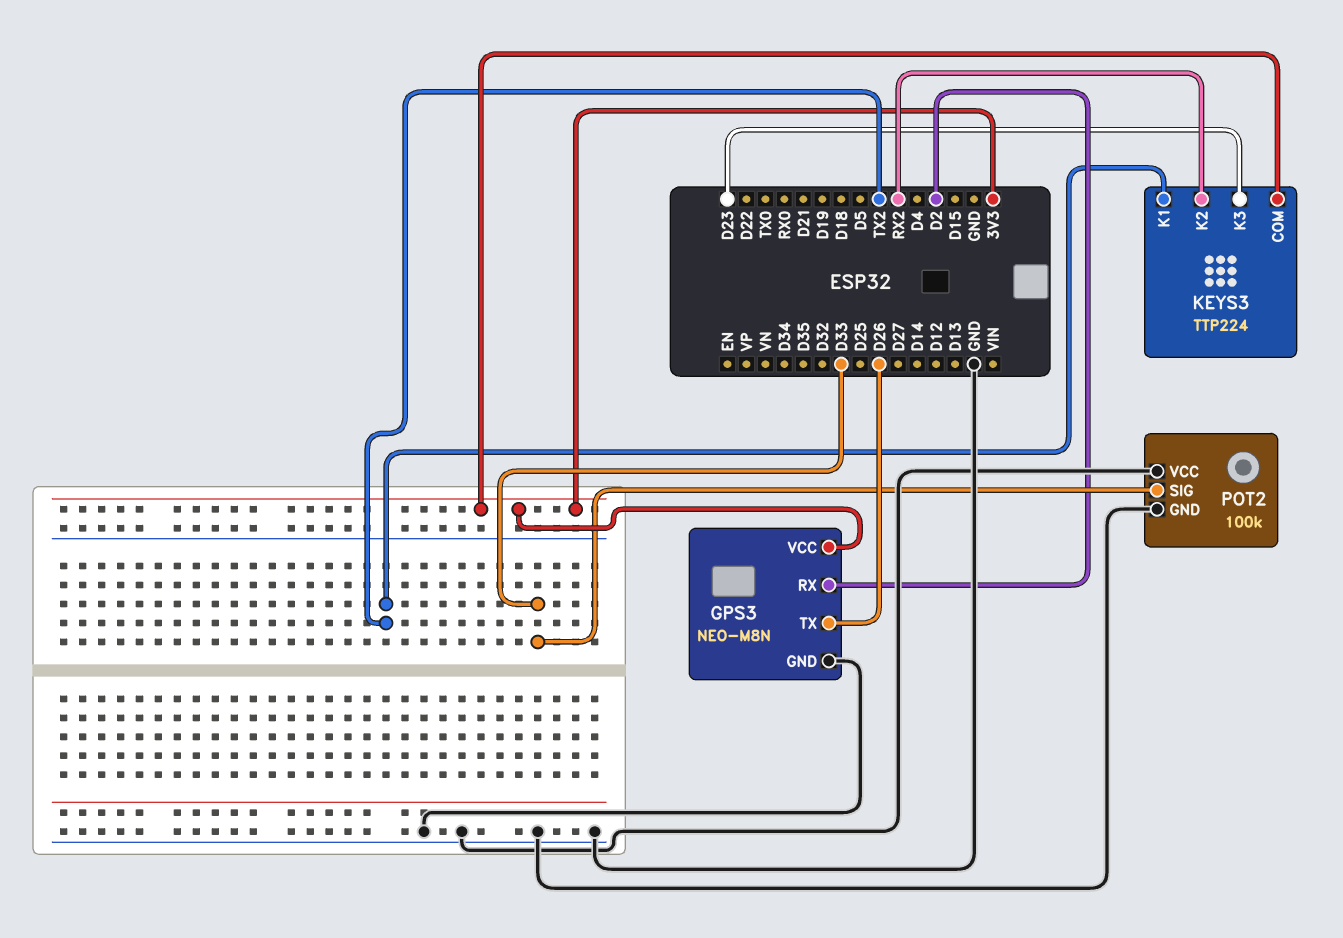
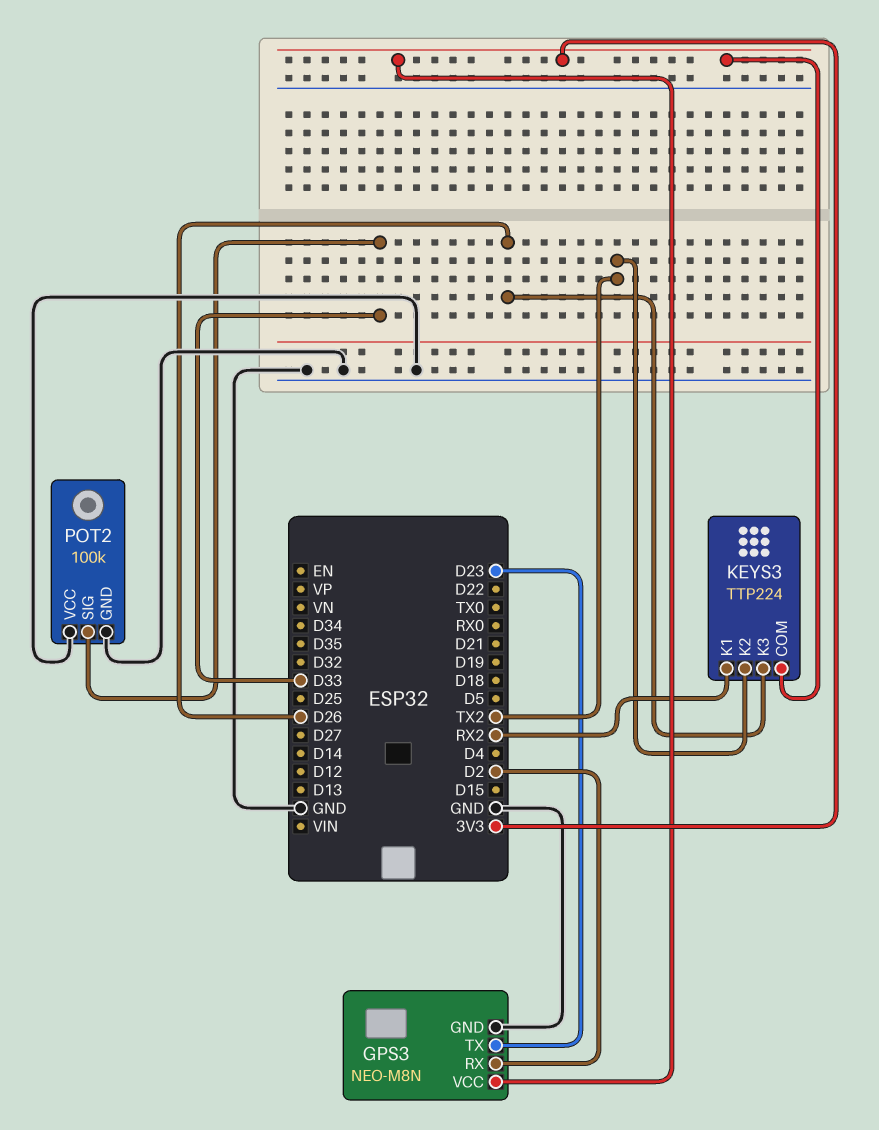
GPS3 pin TX: D26 -> D23
KEYS3 pin K1: TX2 -> RX2
KEYS3 pin K2: RX2 -> TX2
KEYS3 pin K3: D23 -> D26

